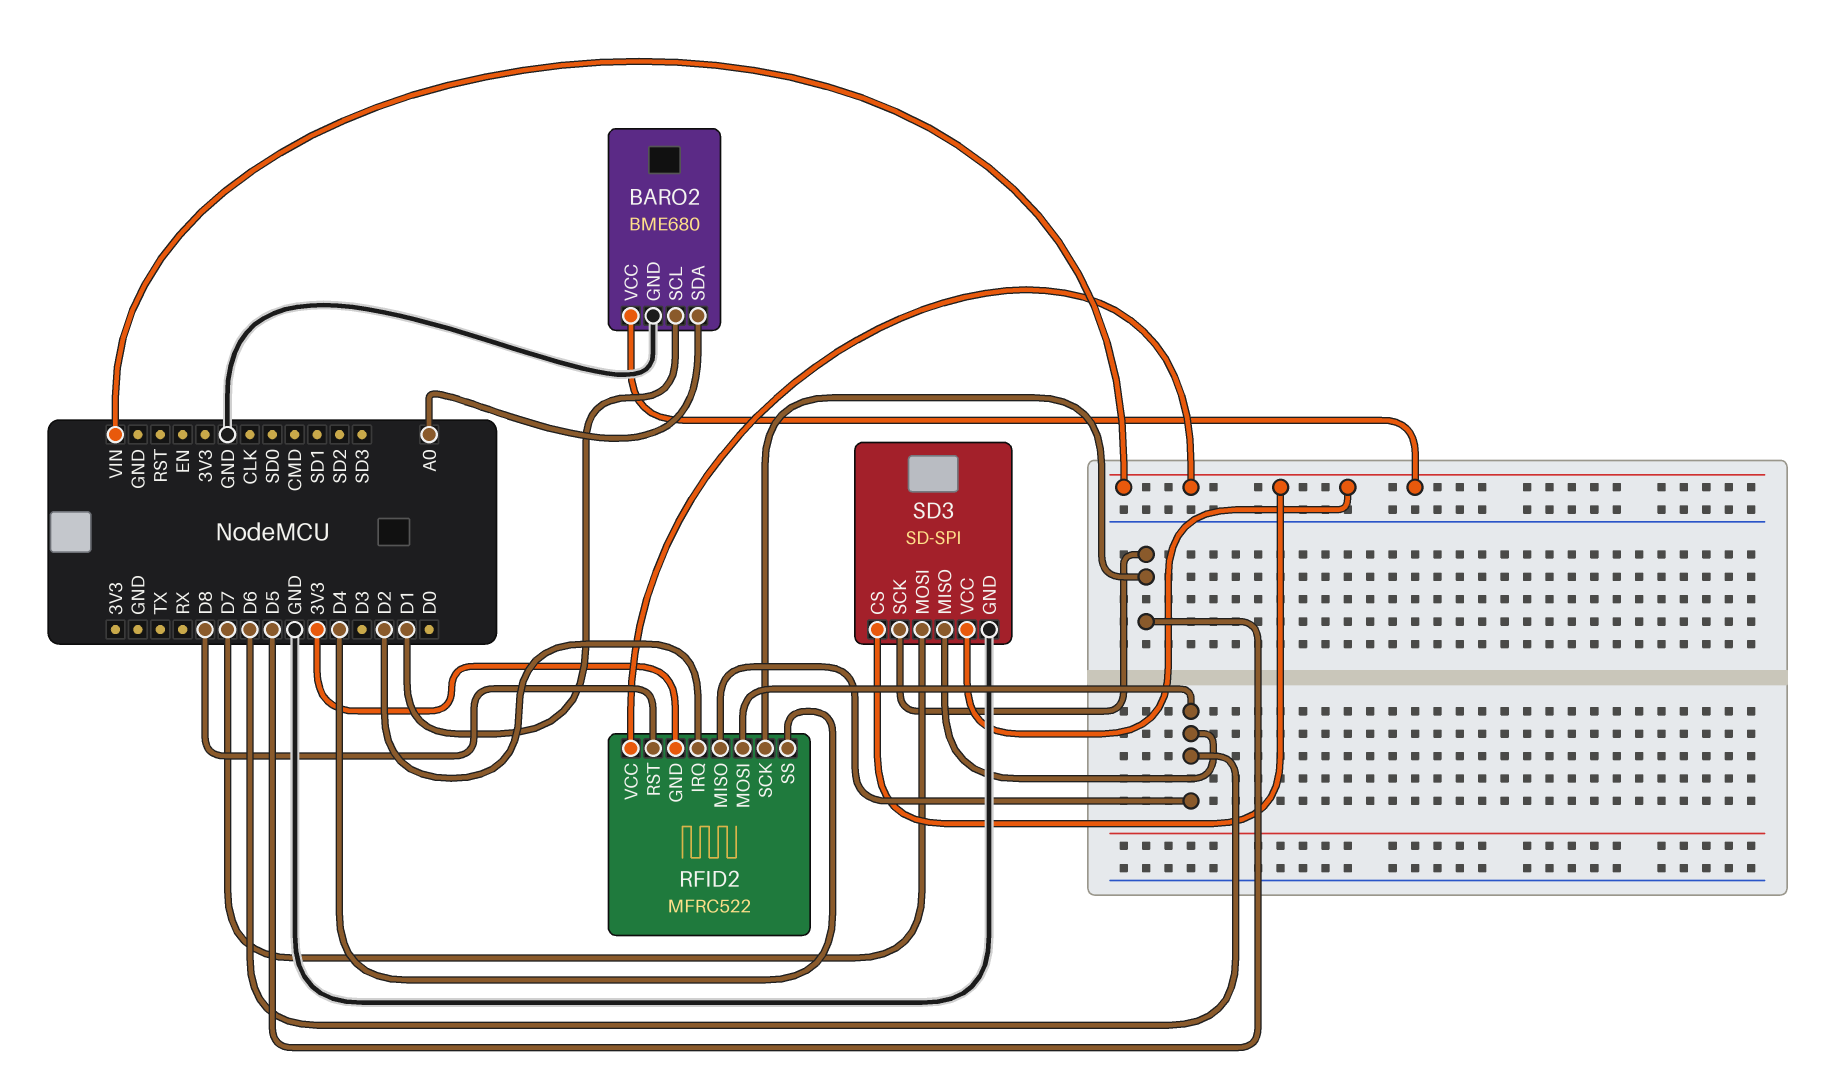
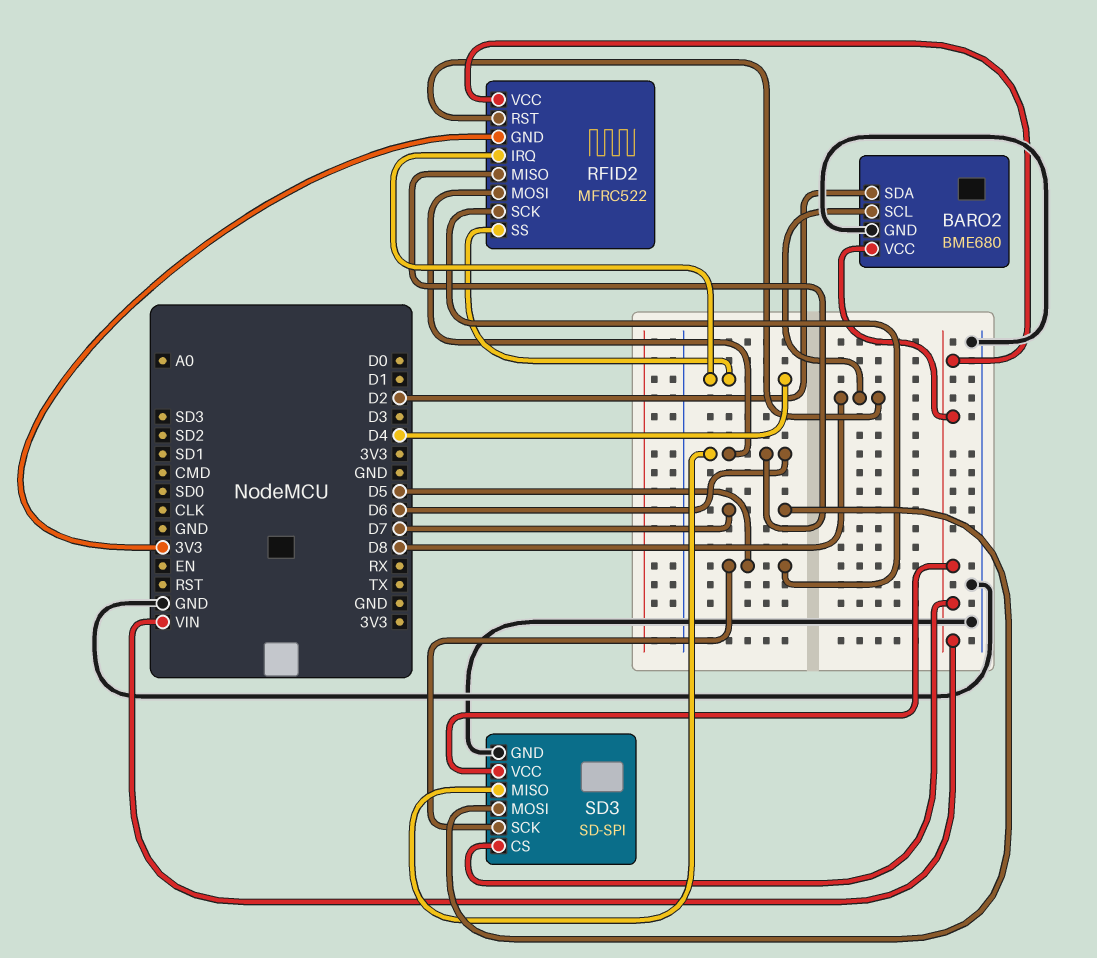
BARO2 pin SCL: D1 -> D8
BARO2 pin SDA: A0 -> D2
RFID2 pin IRQ: D2 -> D4

